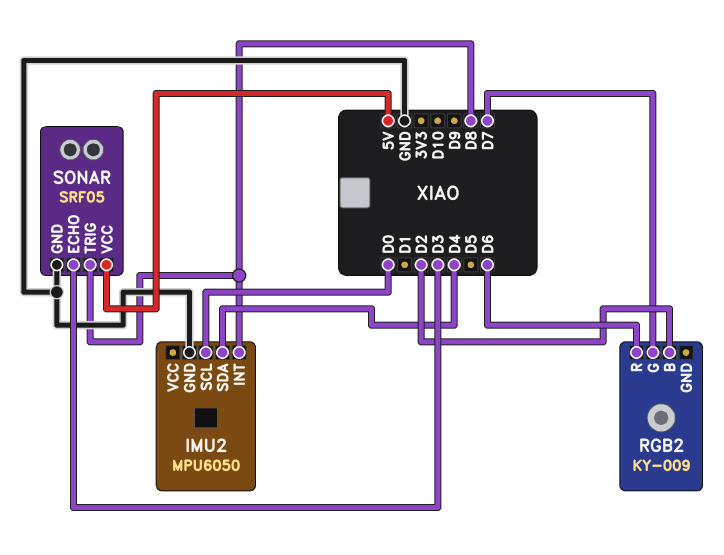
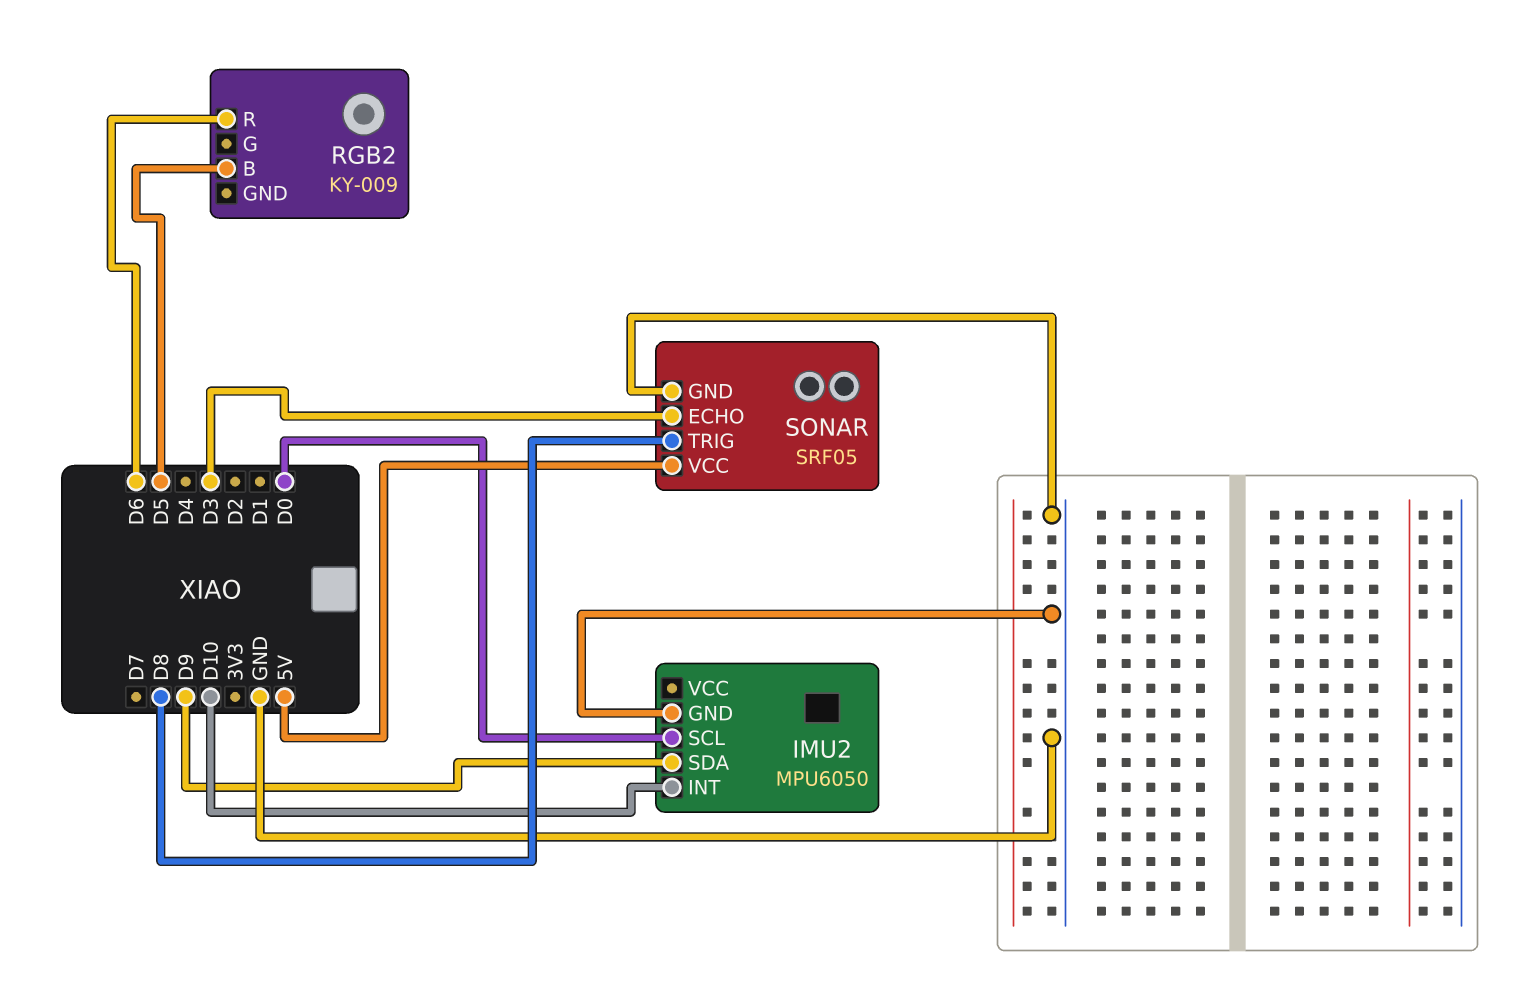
IMU2 pin INT: D8 -> D10
IMU2 pin SDA: D4 -> D9
RGB2 pin B: D2 -> D5
RGB2 pin G: D7 -> none

